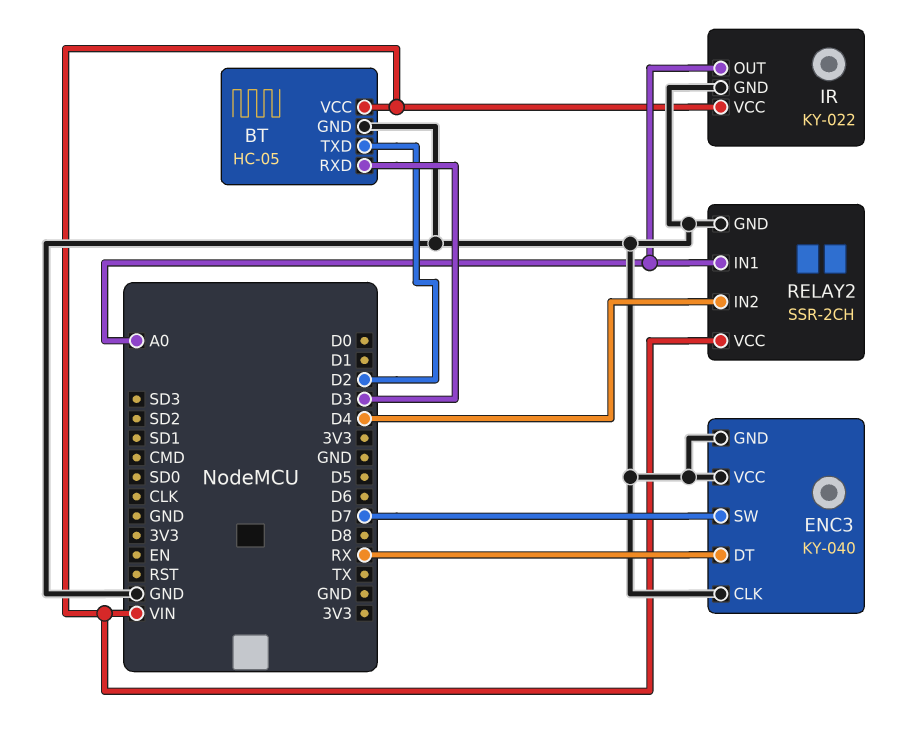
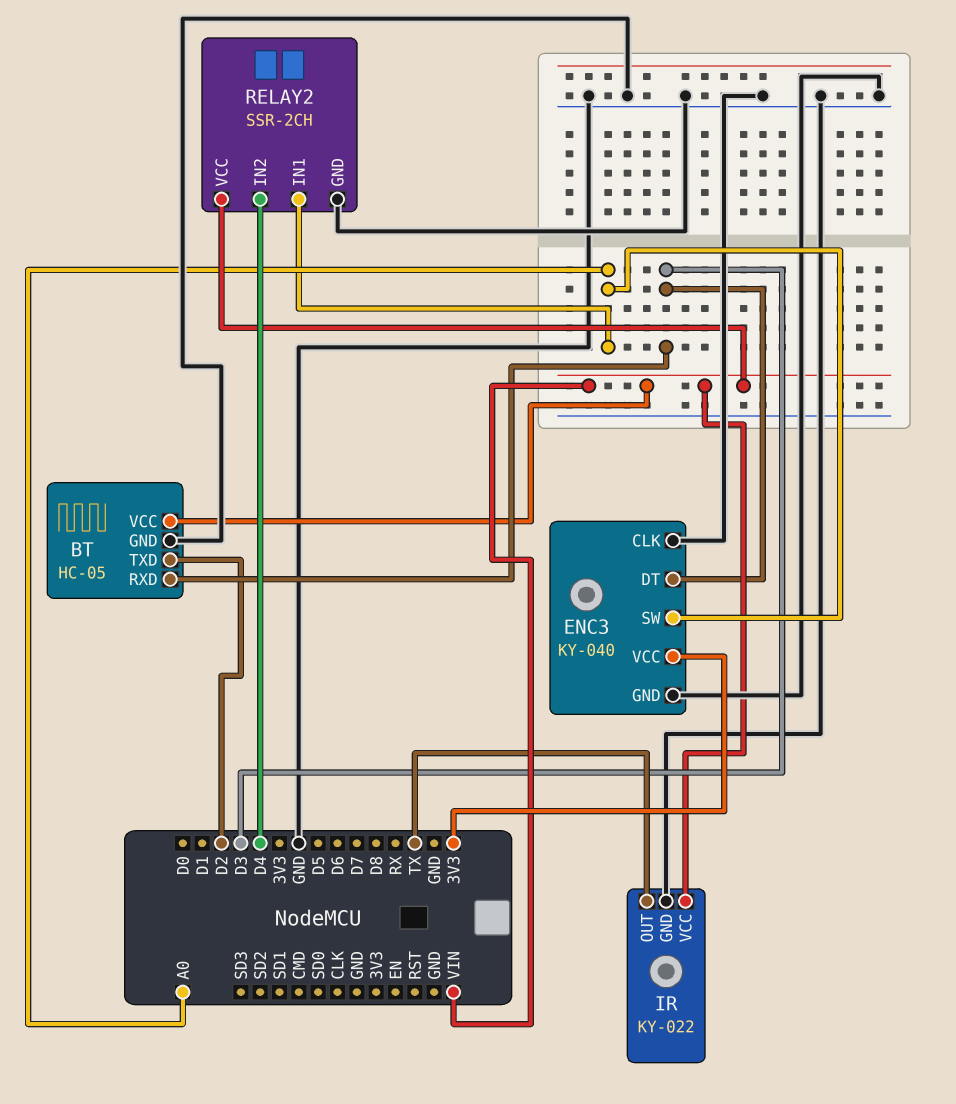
ENC3 pin DT: RX -> D3
ENC3 pin SW: D7 -> A0
ENC3 pin VCC: GND -> 3V3
IR pin OUT: A0 -> TX

